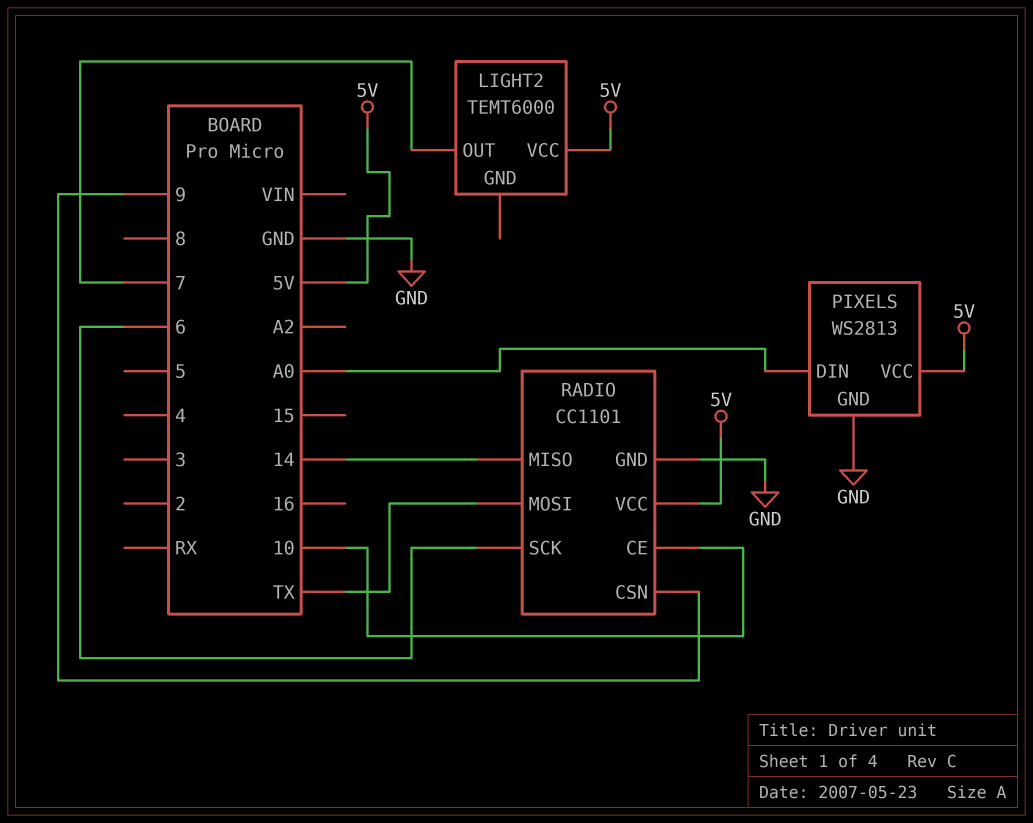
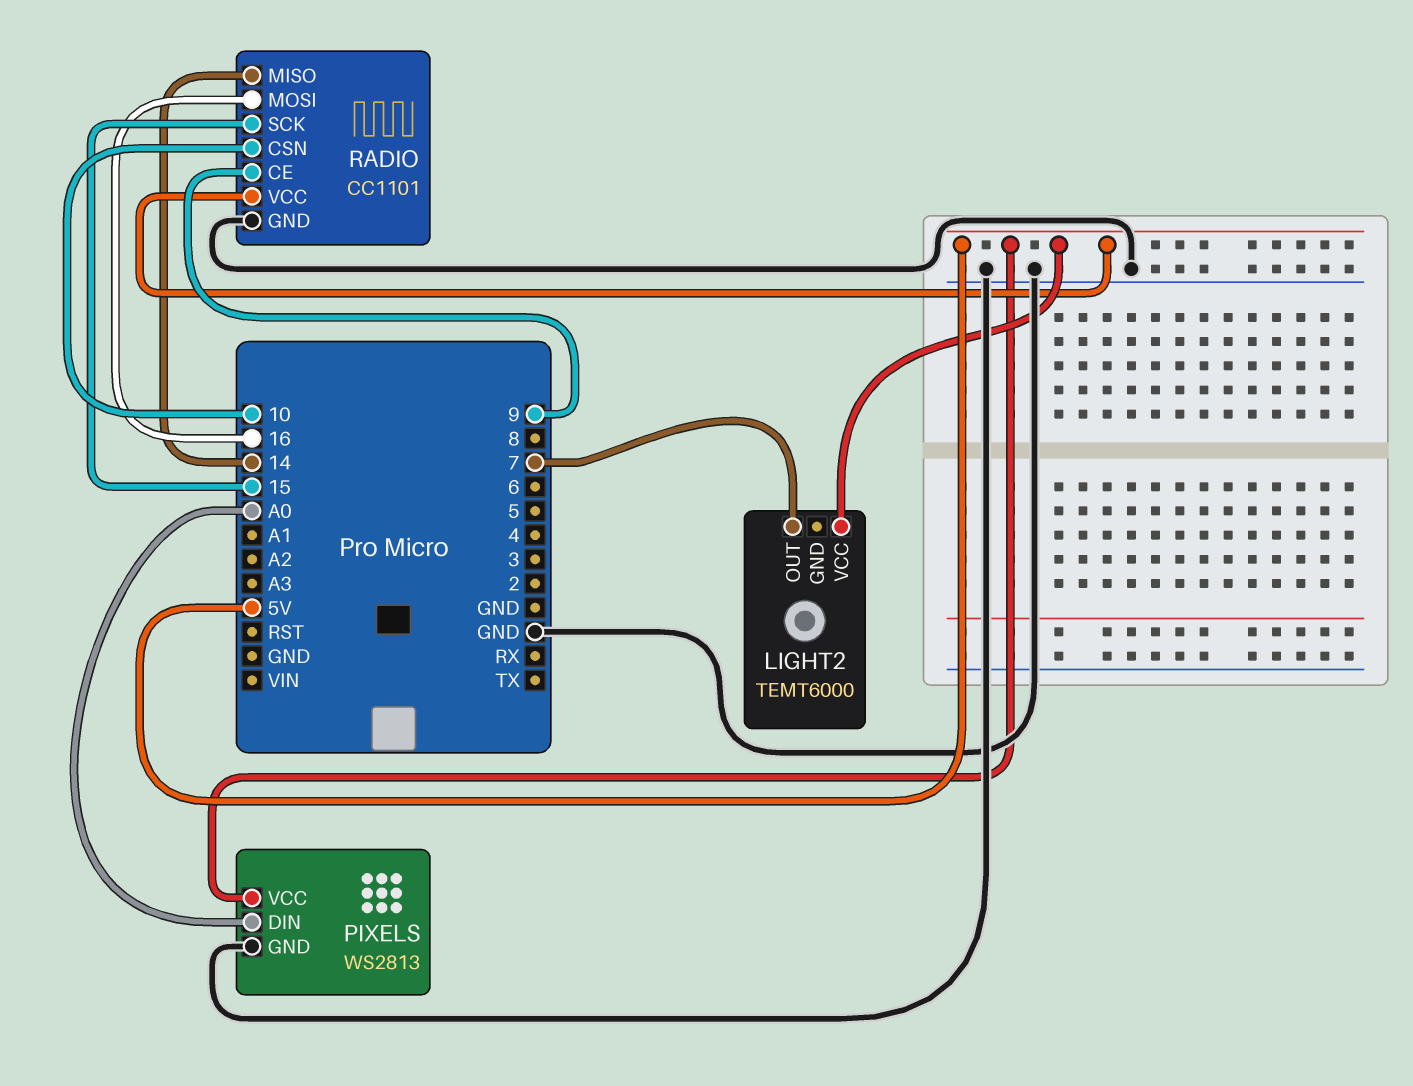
RADIO pin CE: 10 -> 9
RADIO pin CSN: 9 -> 10
RADIO pin MOSI: TX -> 16
RADIO pin SCK: 6 -> 15

